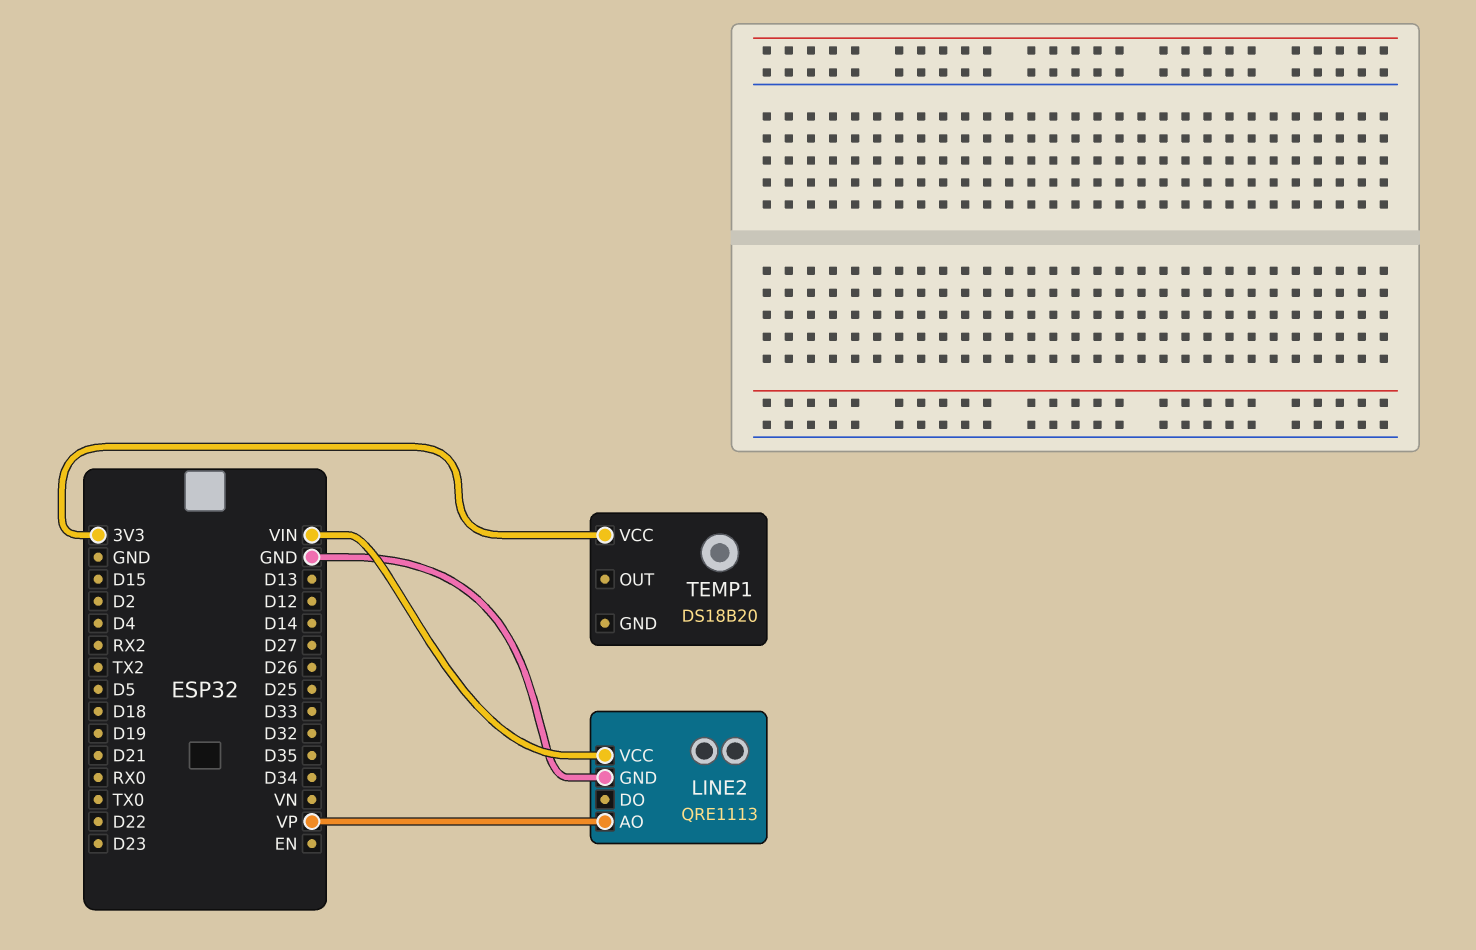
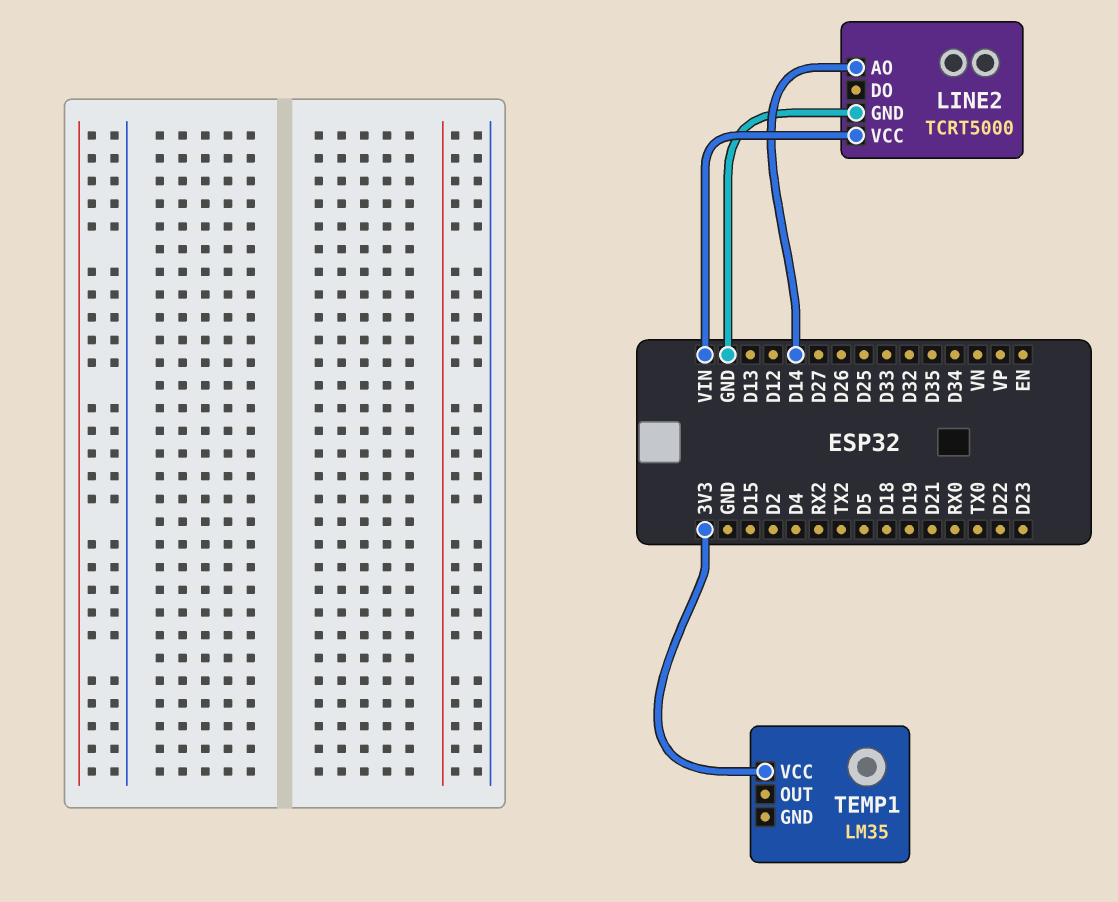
LINE2: QRE1113 -> TCRT5000
LINE2 pin AO: VP -> D14
TEMP1: DS18B20 -> LM35

